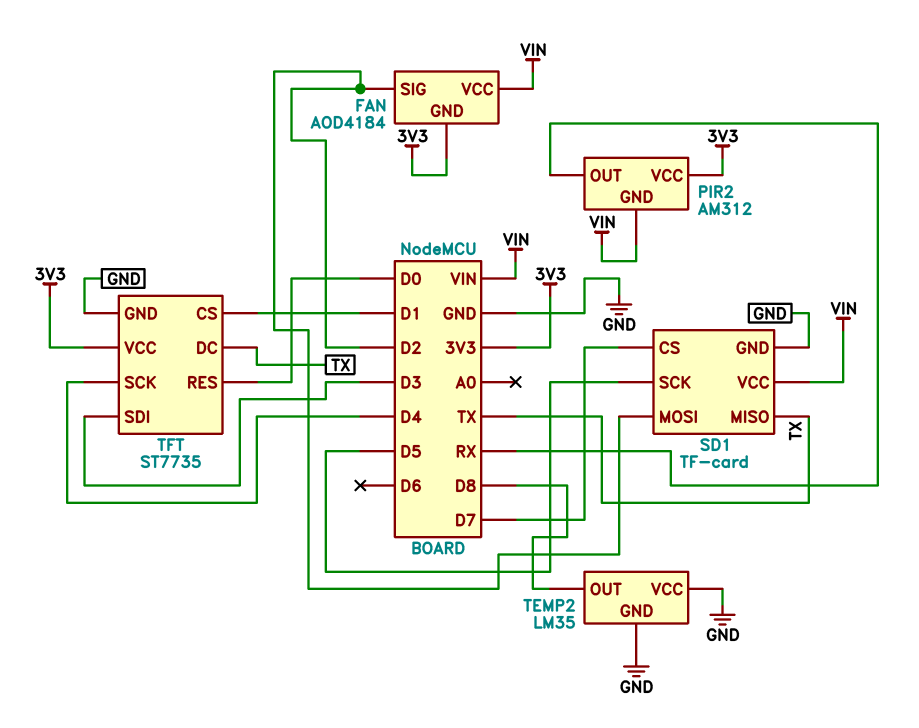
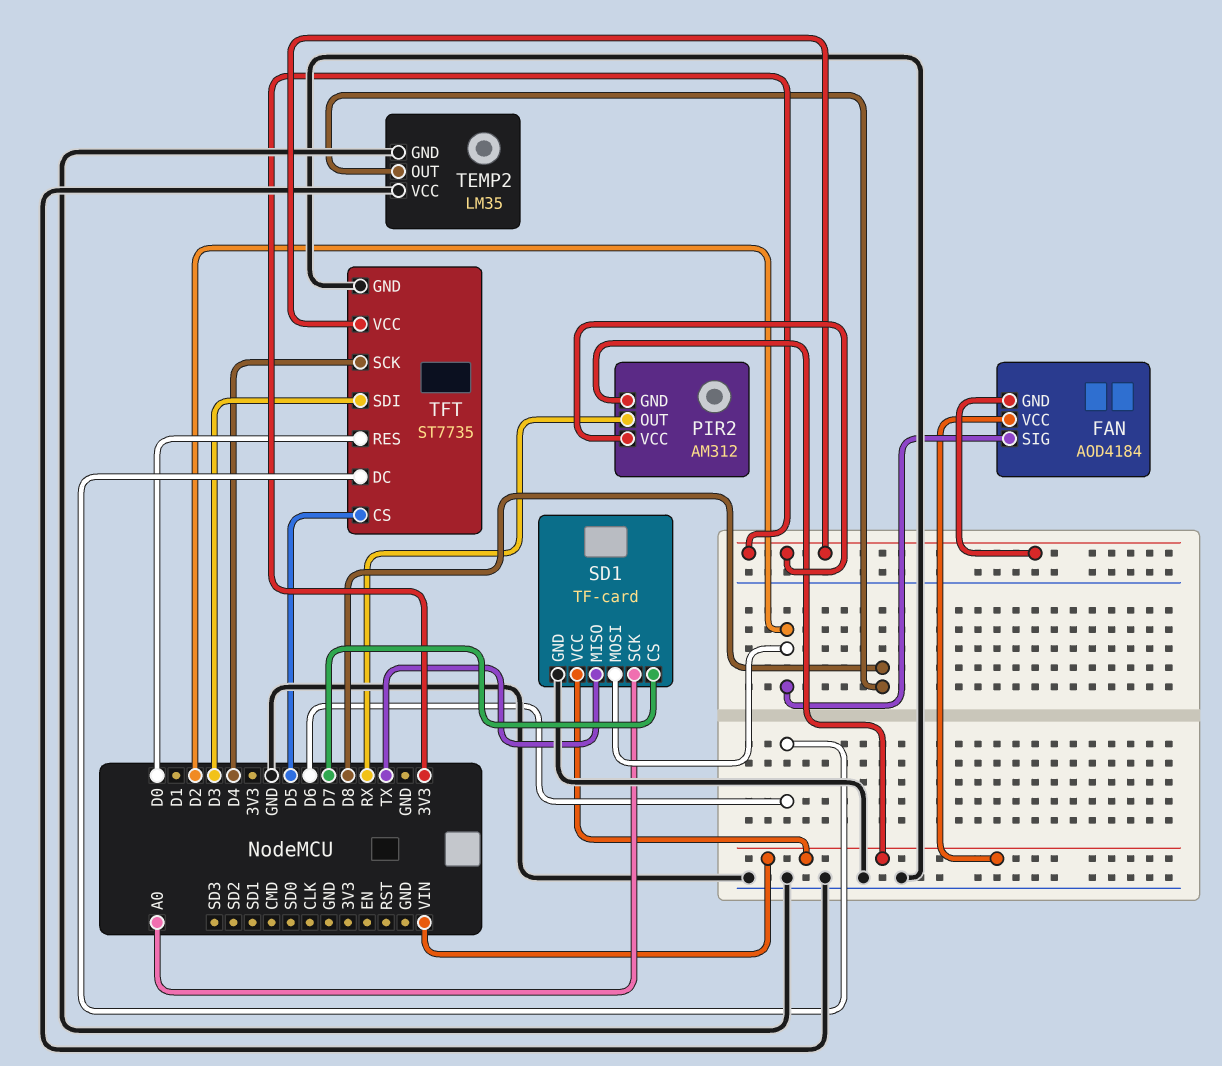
SD1 pin SCK: D5 -> A0
TFT pin CS: D1 -> D5
TFT pin DC: TX -> D6

